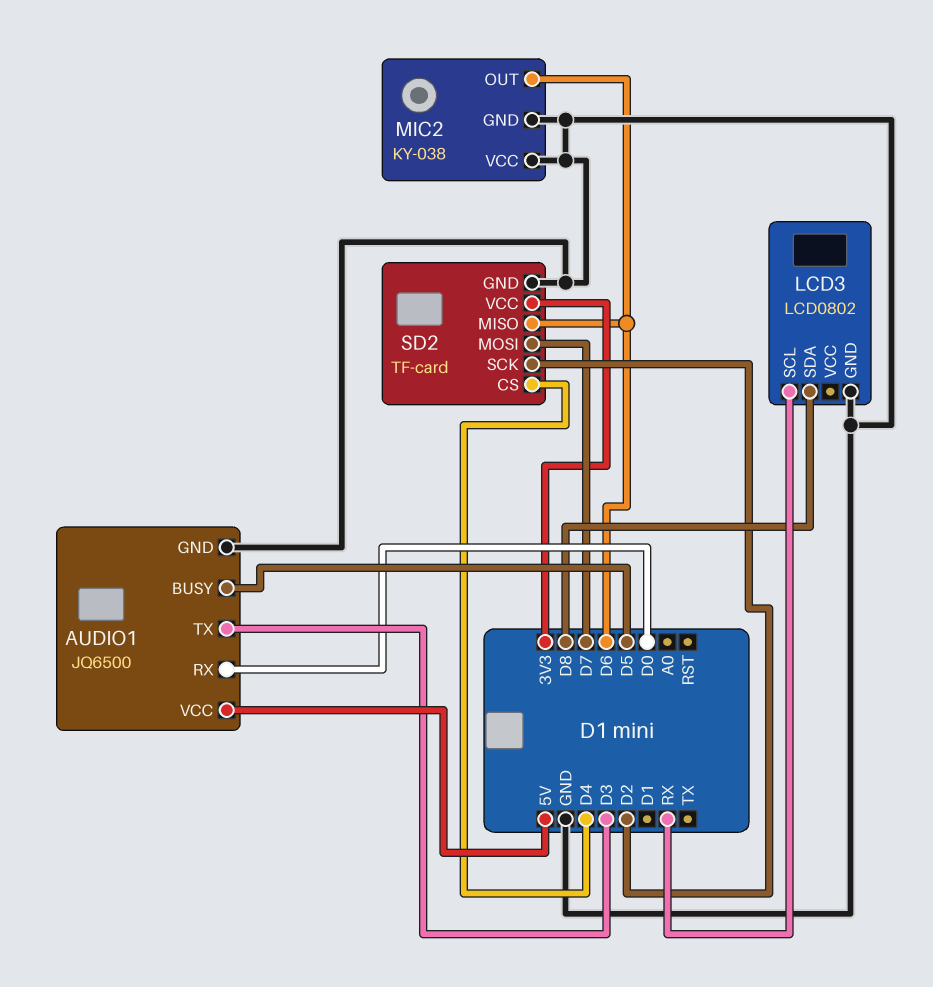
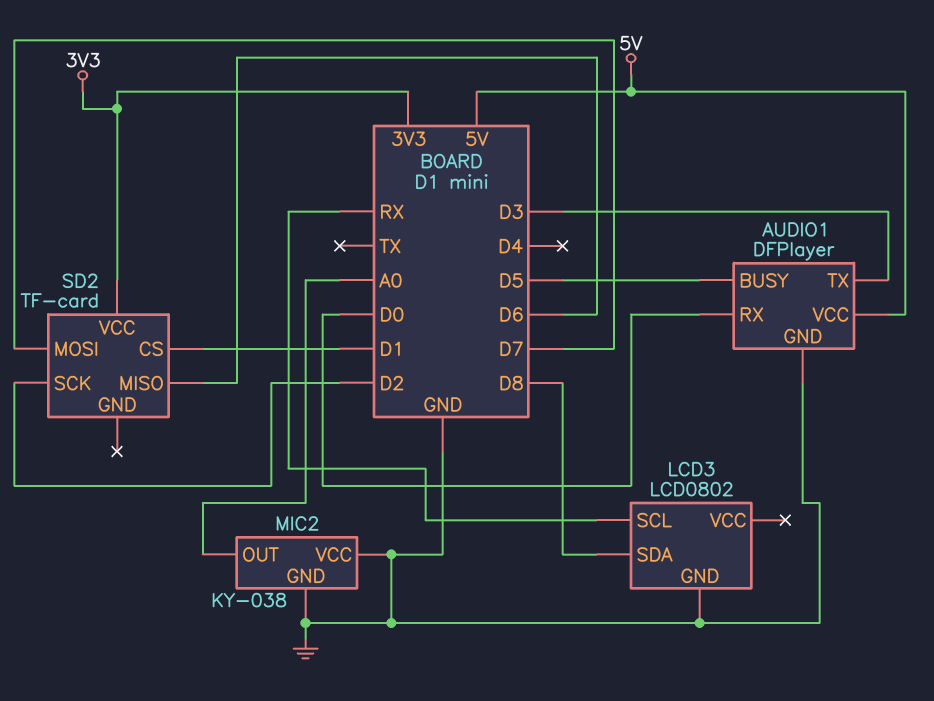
AUDIO1: JQ6500 -> DFPlayer
MIC2 pin OUT: D6 -> A0
SD2 pin CS: D4 -> D1
SD2 pin GND: GND -> none

